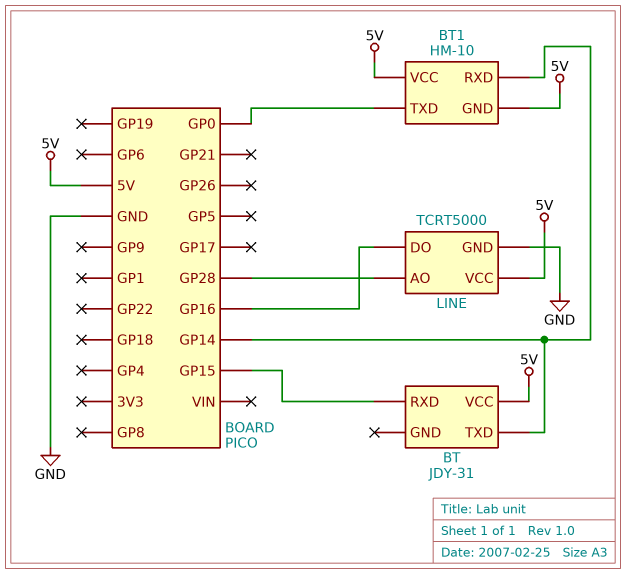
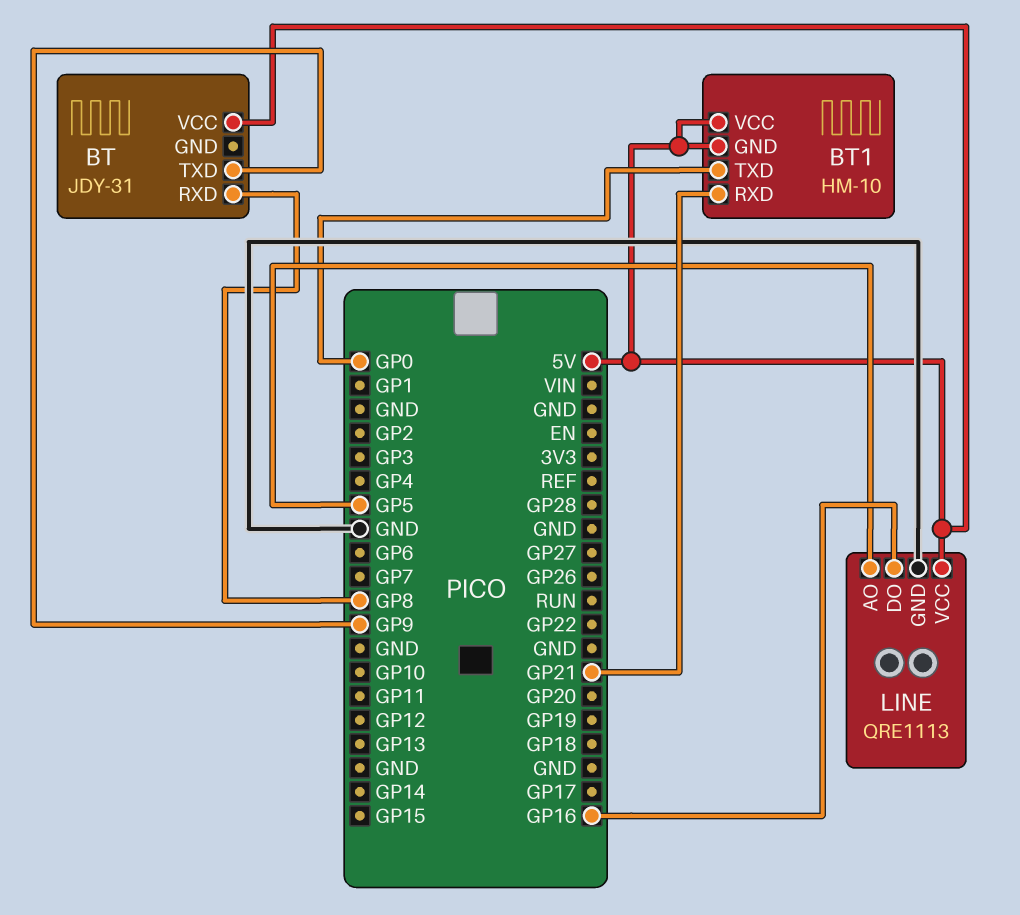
BT pin RXD: GP15 -> GP8
BT pin TXD: GP14 -> GP9
BT1 pin RXD: GP14 -> GP21
LINE: TCRT5000 -> QRE1113
LINE pin AO: GP28 -> GP5

